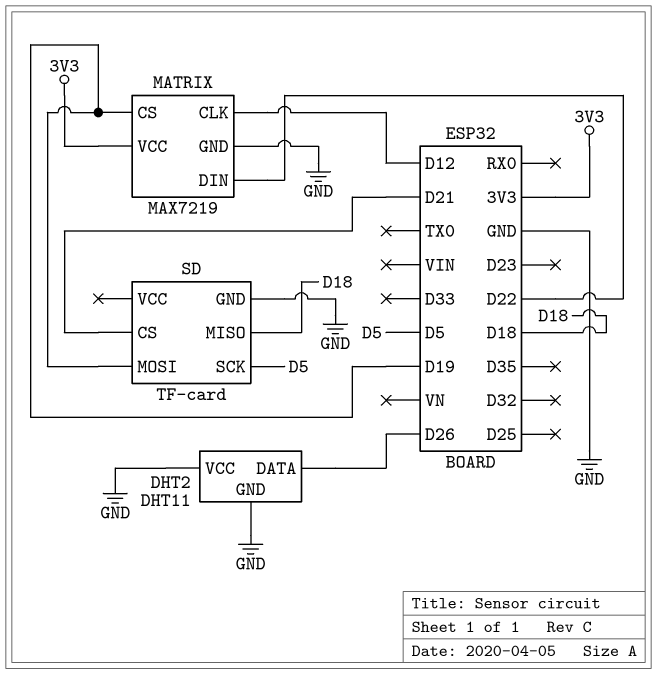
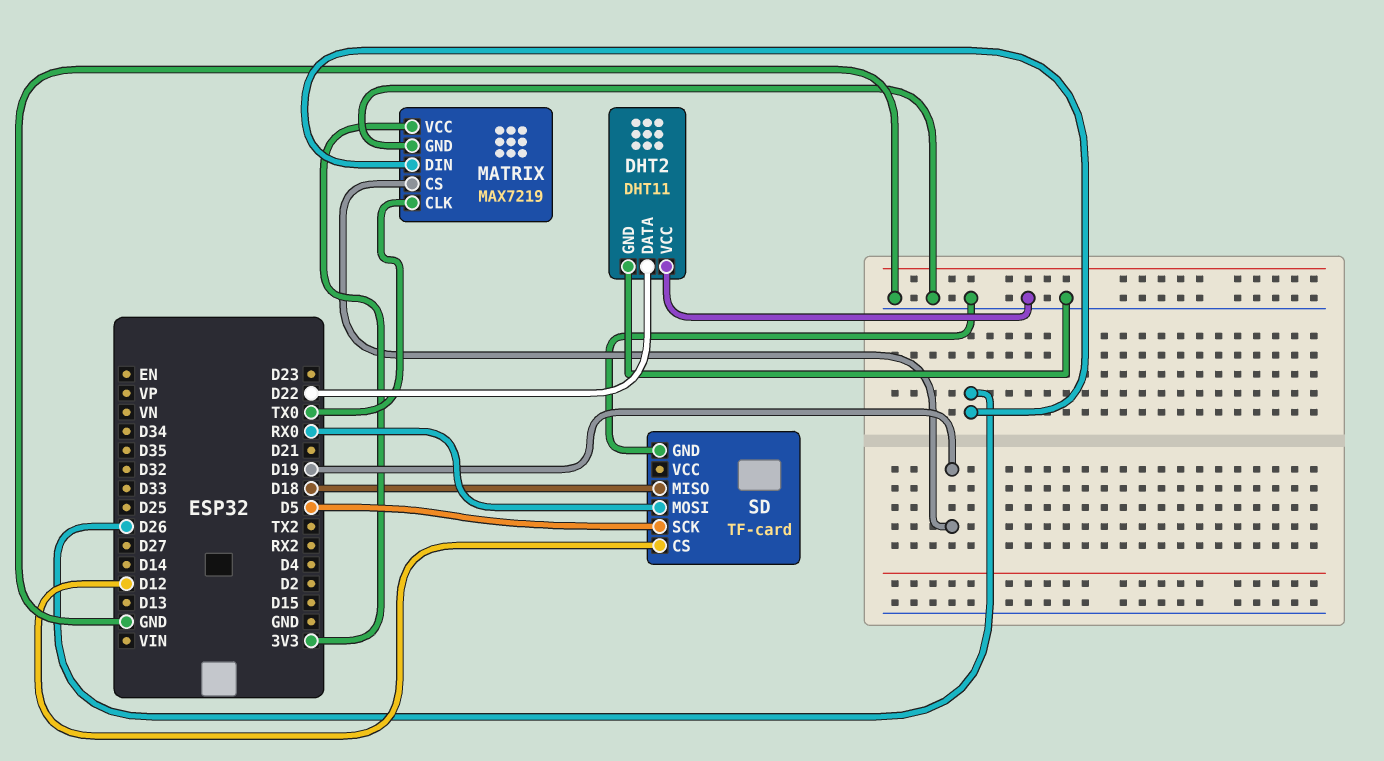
DHT2 pin DATA: D26 -> D22
MATRIX pin CLK: D12 -> TX0
MATRIX pin DIN: D22 -> D26
SD pin CS: D21 -> D12
SD pin MOSI: D19 -> RX0

